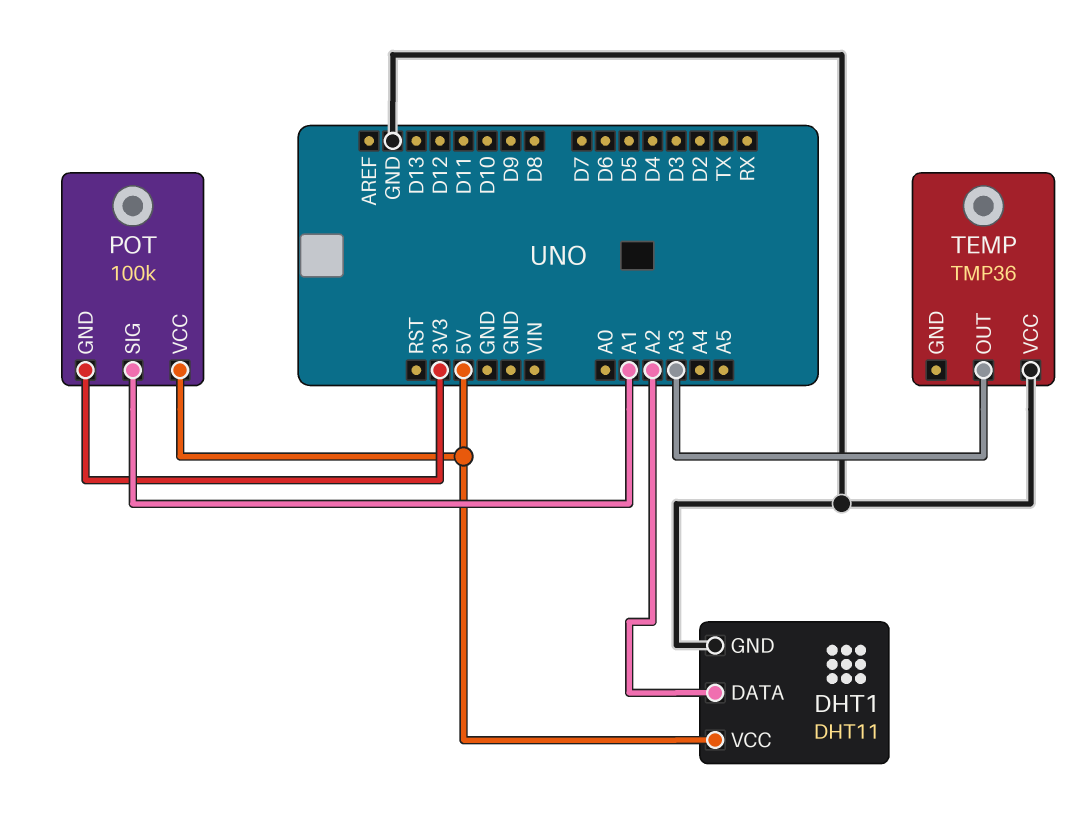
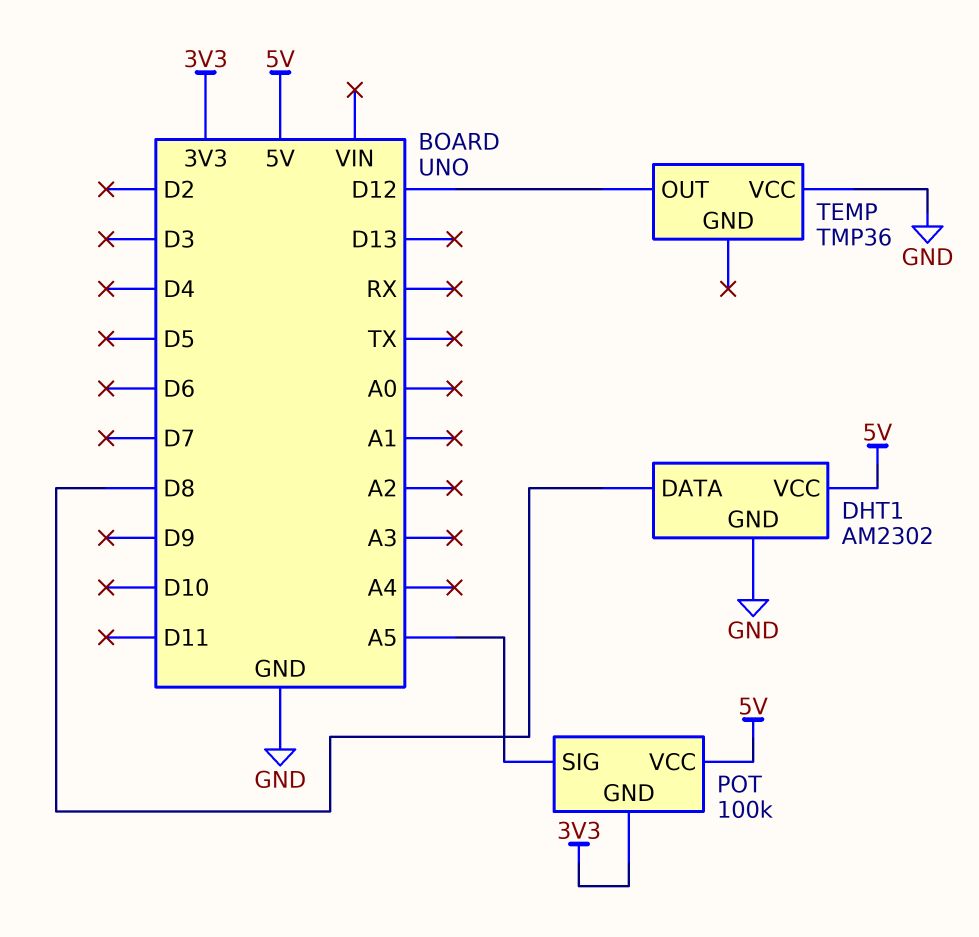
DHT1: DHT11 -> AM2302
DHT1 pin DATA: A2 -> D8
POT pin SIG: A1 -> A5
TEMP pin OUT: A3 -> D12

